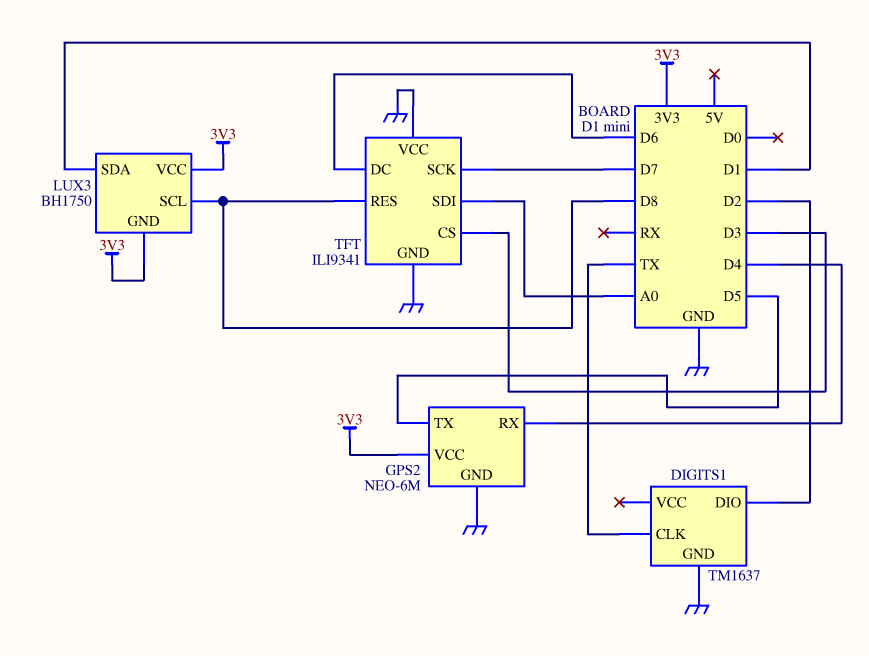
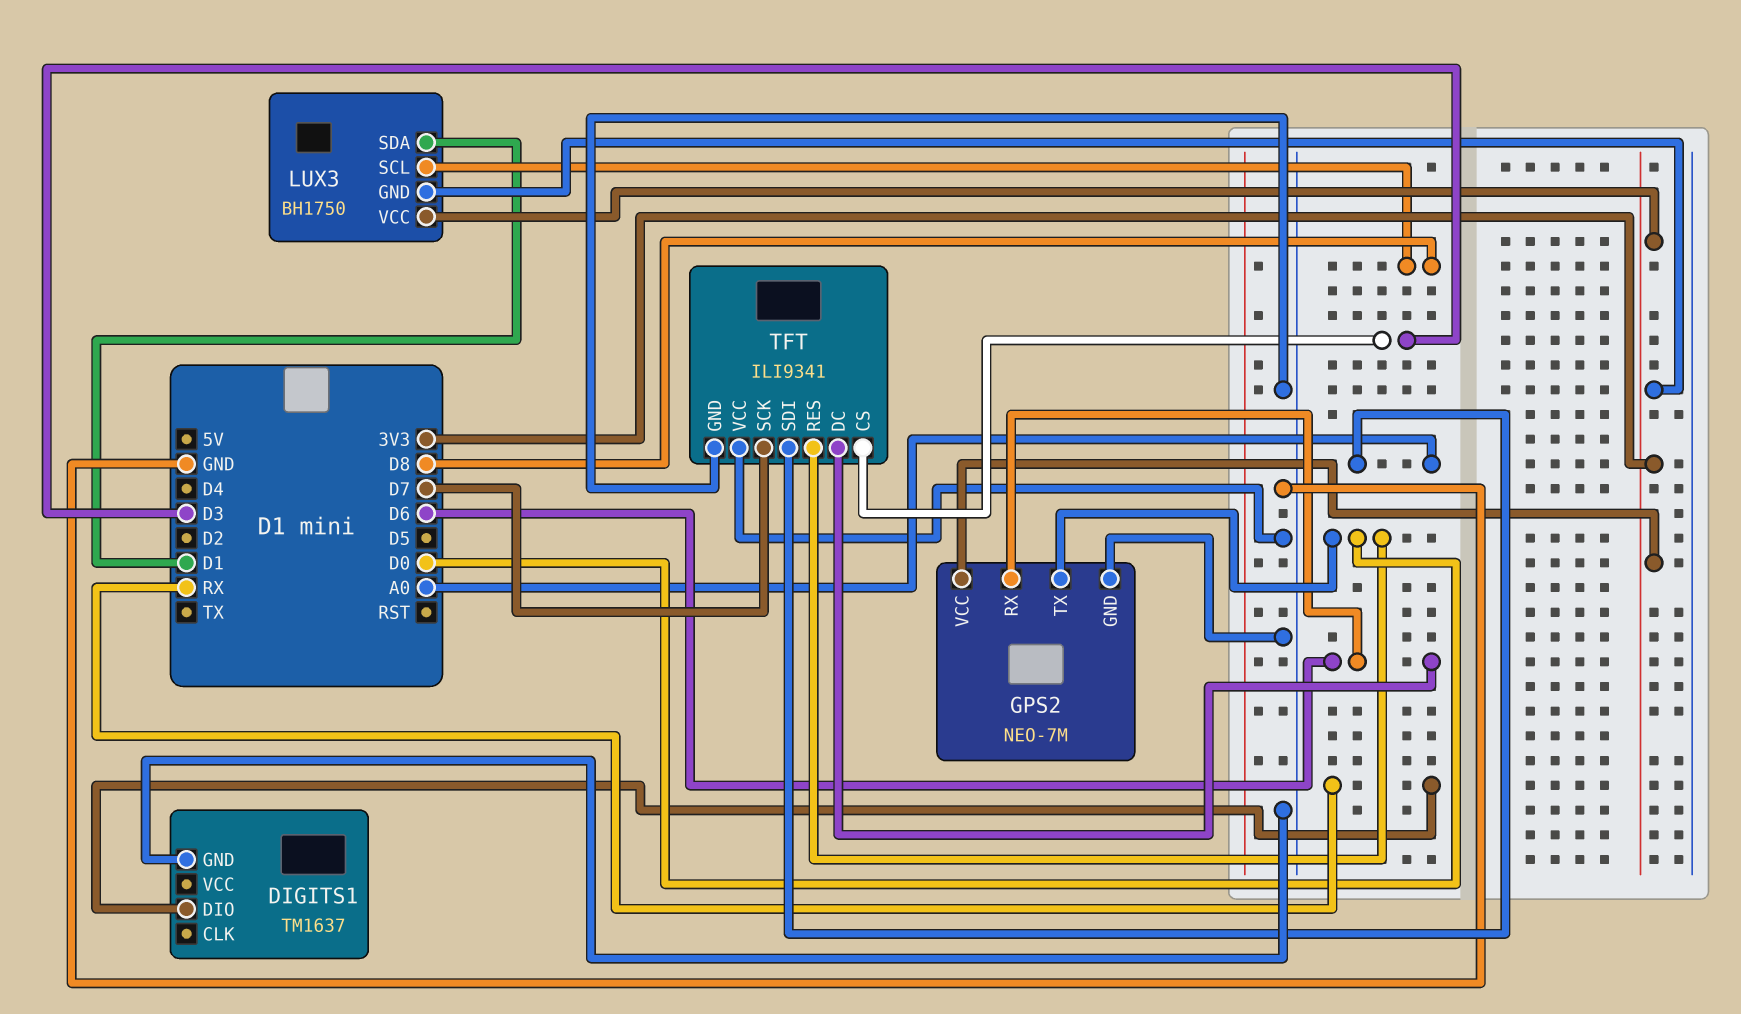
DIGITS1 pin CLK: TX -> none
DIGITS1 pin DIO: D2 -> RX
GPS2: NEO-6M -> NEO-7M
GPS2 pin RX: D4 -> D6
GPS2 pin TX: D5 -> D0
TFT pin RES: D8 -> D0

